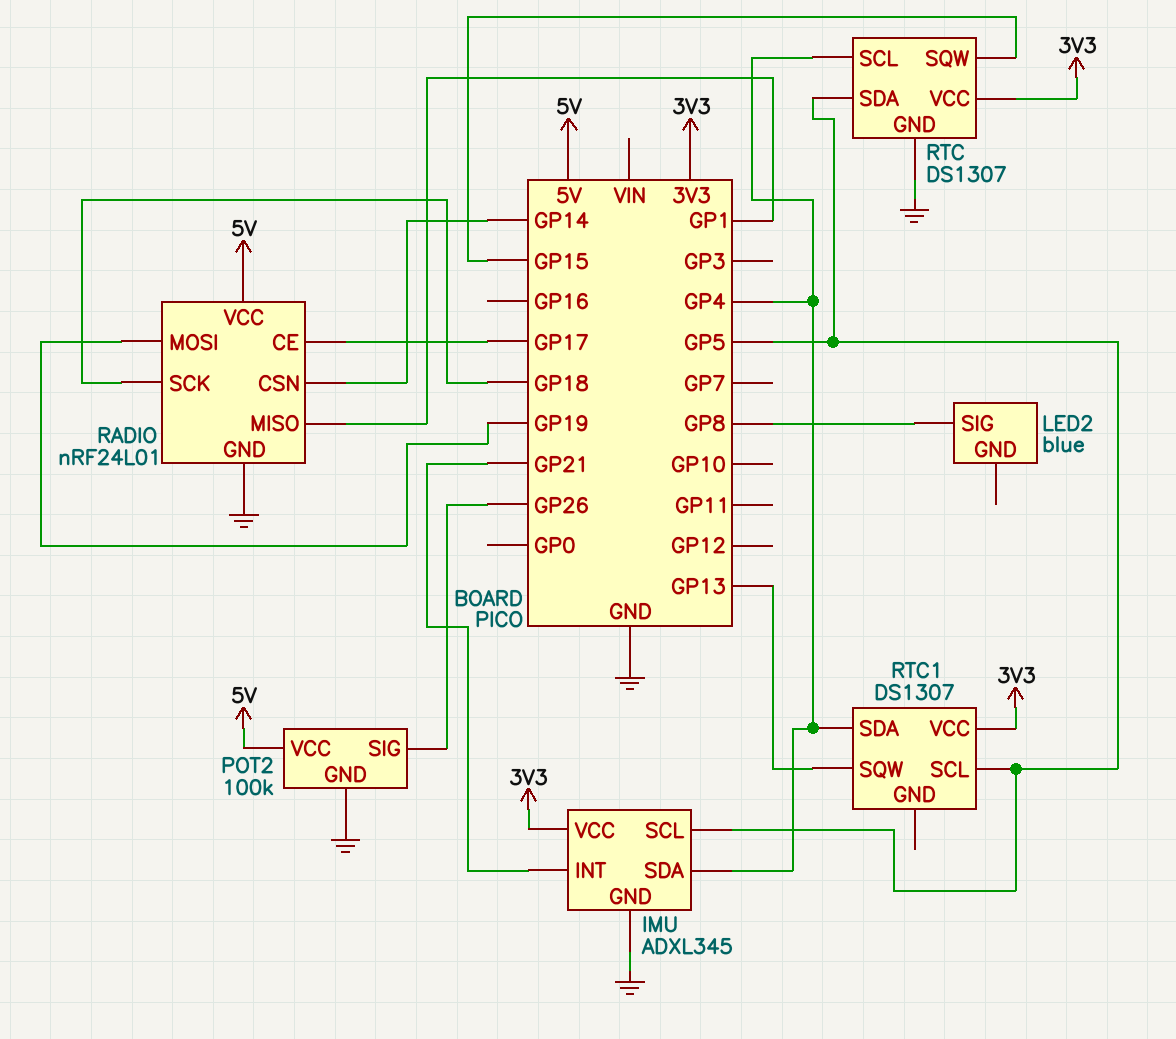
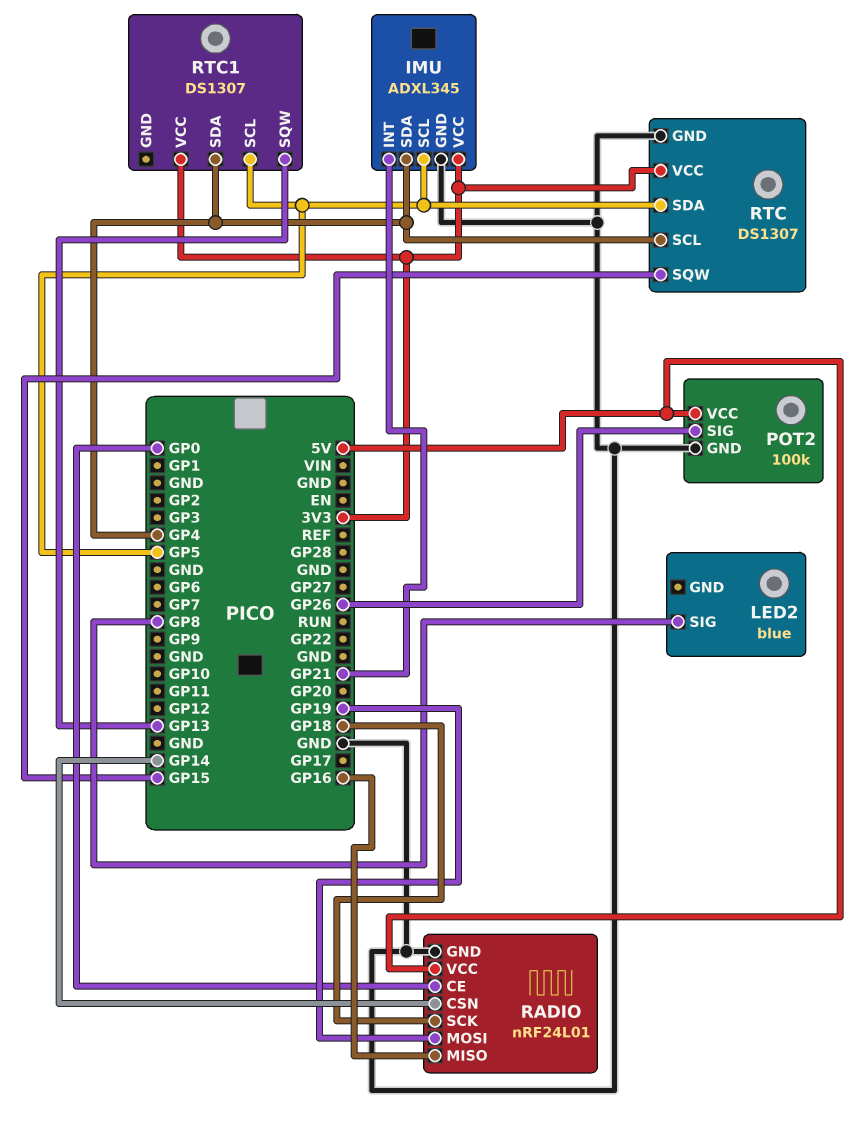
RADIO pin CE: GP17 -> GP0
RADIO pin MISO: GP1 -> GP16

